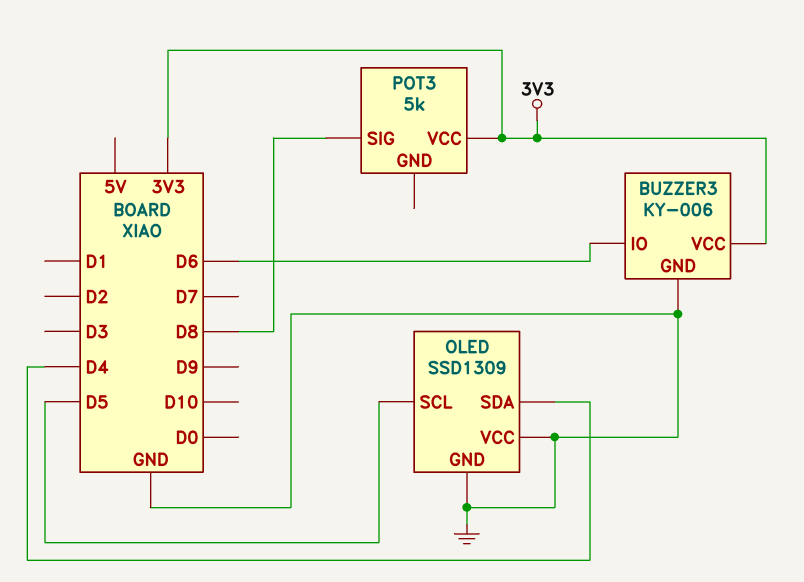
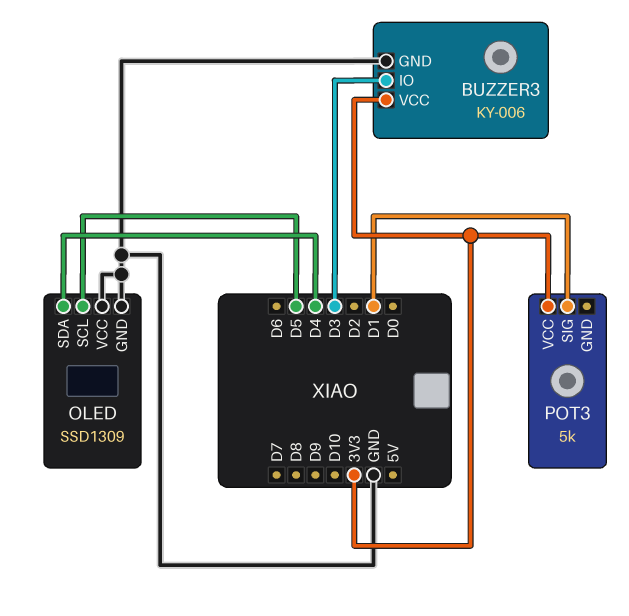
BUZZER3 pin IO: D6 -> D3
POT3 pin SIG: D8 -> D1

